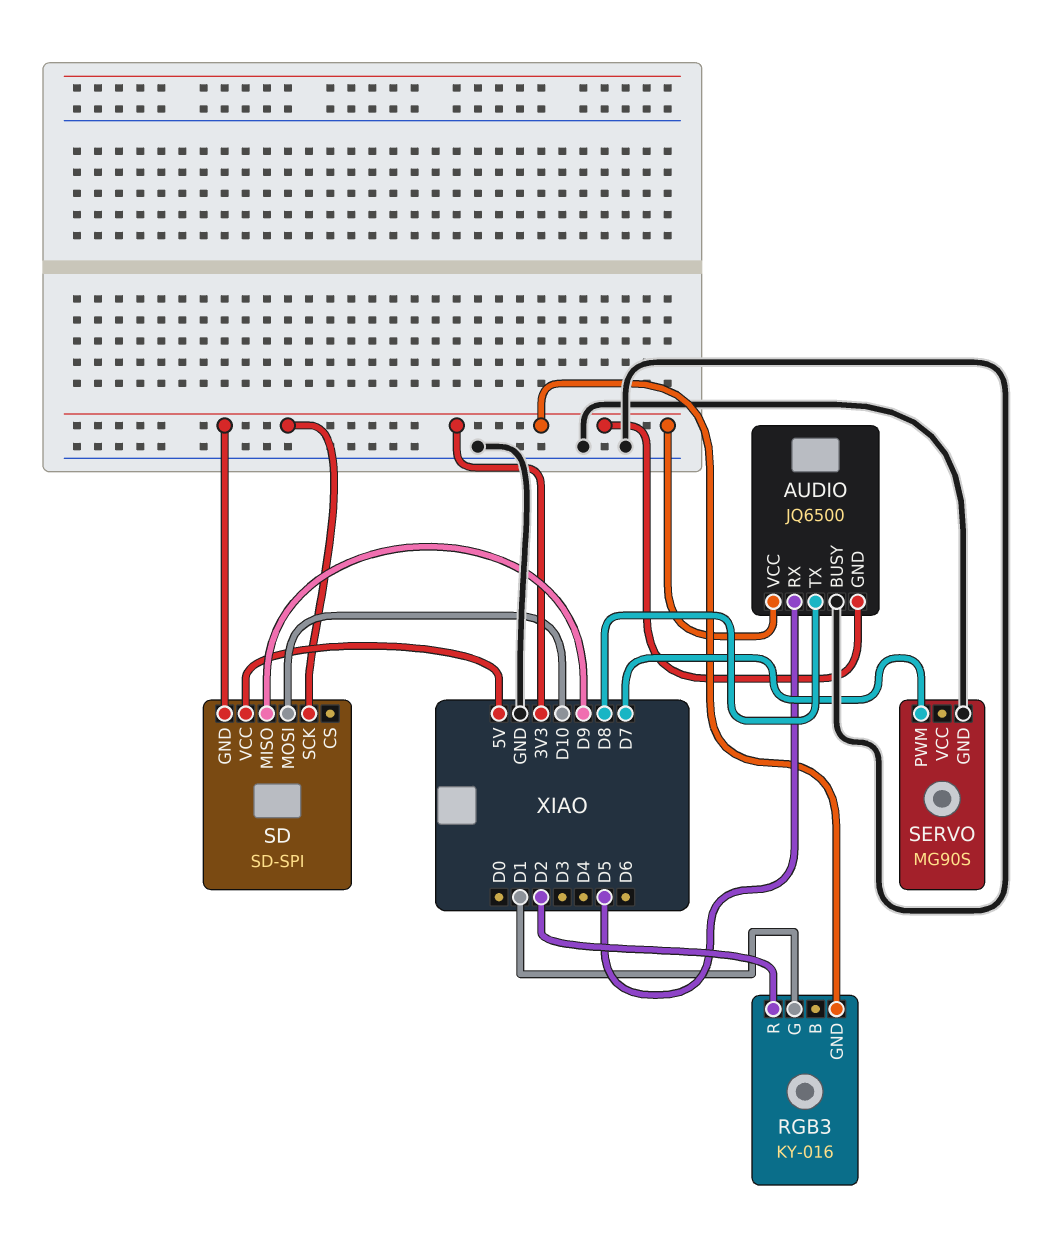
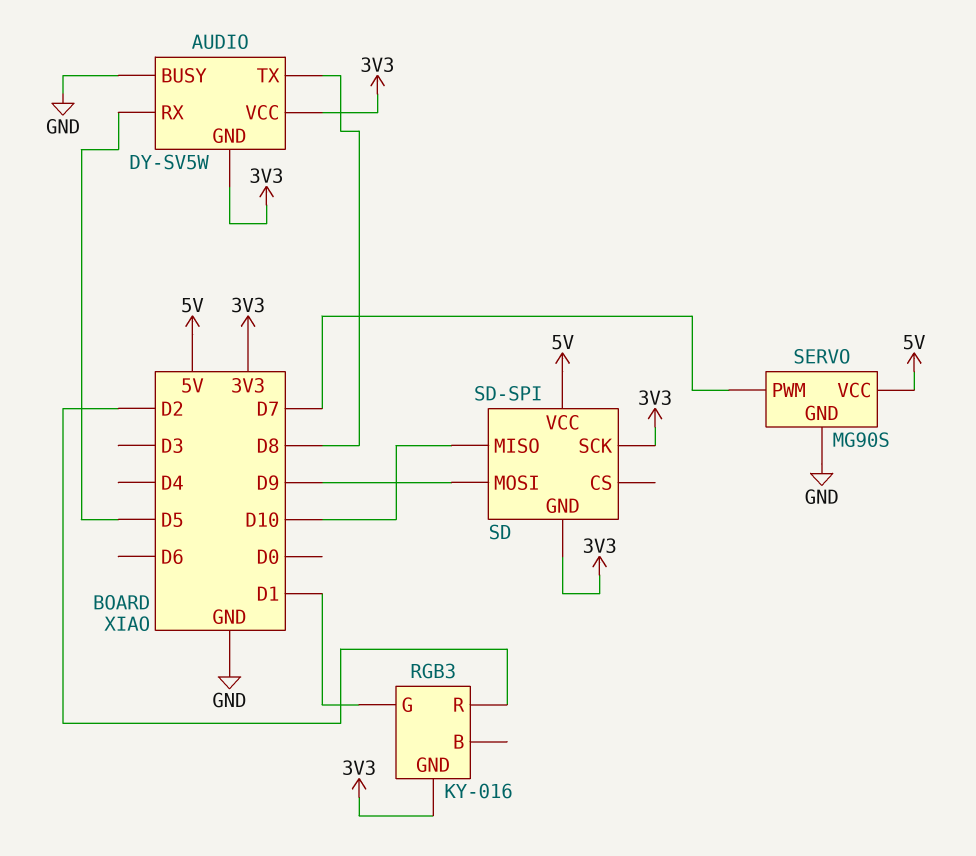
AUDIO: JQ6500 -> DY-SV5W
SD pin MISO: D9 -> D10
SD pin MOSI: D10 -> D9
SERVO pin VCC: none -> 5V

